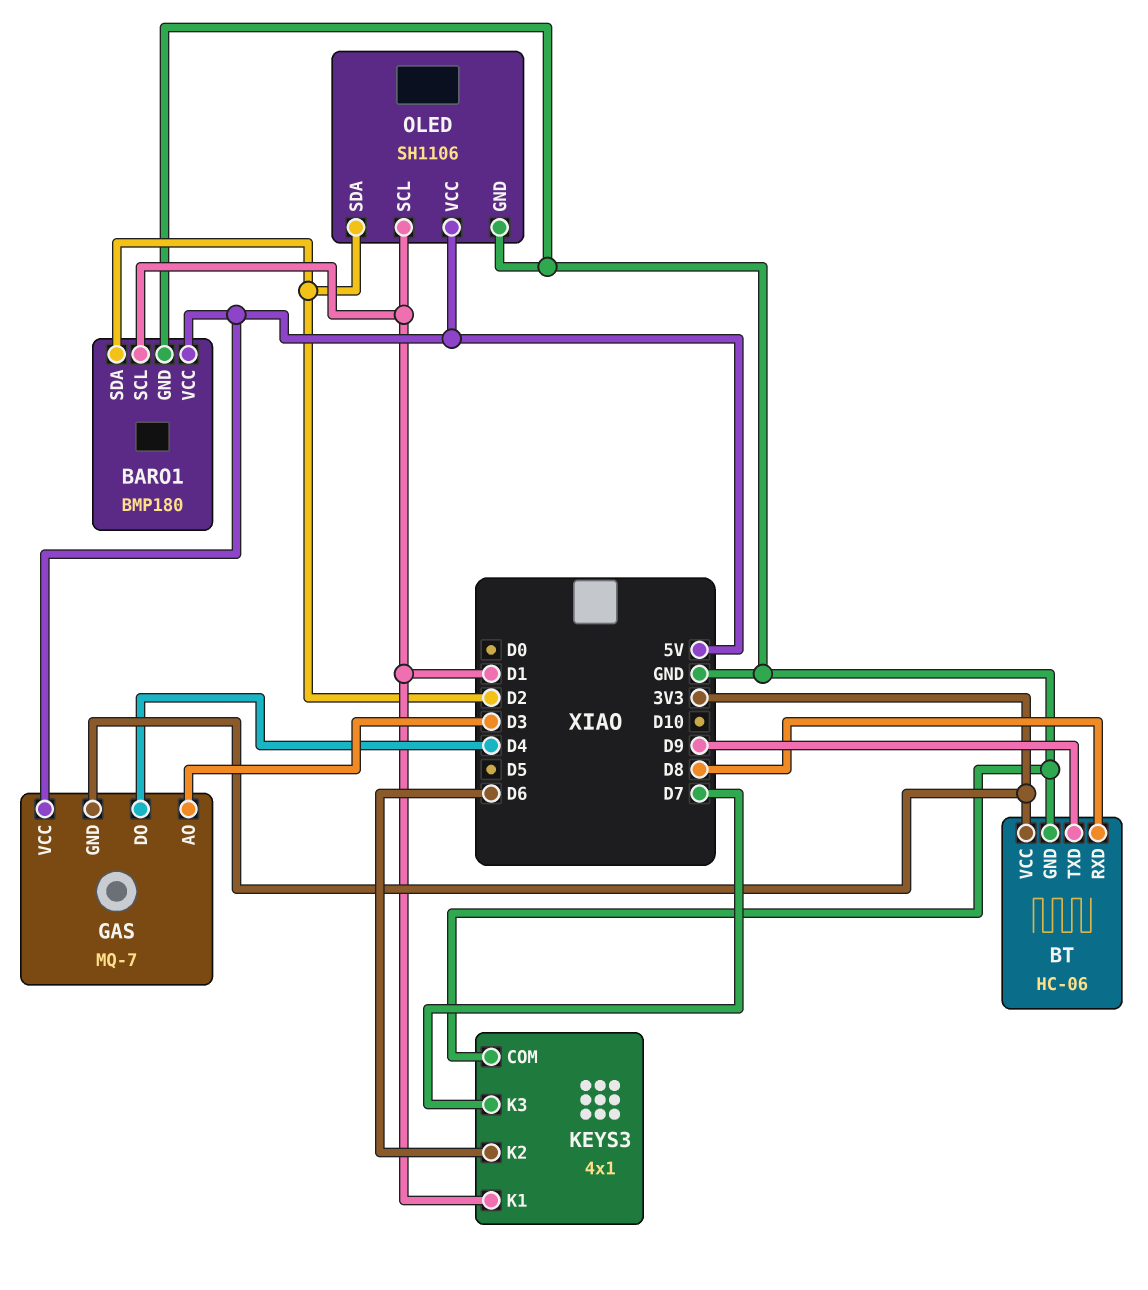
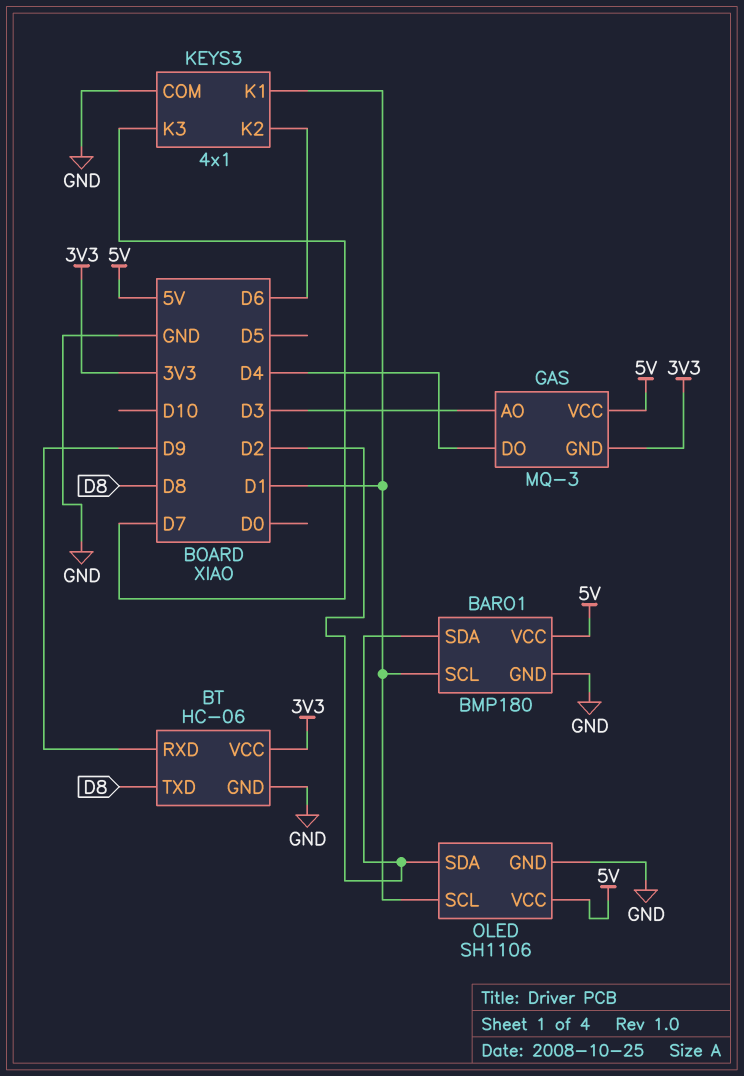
BT pin RXD: D8 -> D9
BT pin TXD: D9 -> D8
GAS: MQ-7 -> MQ-3

